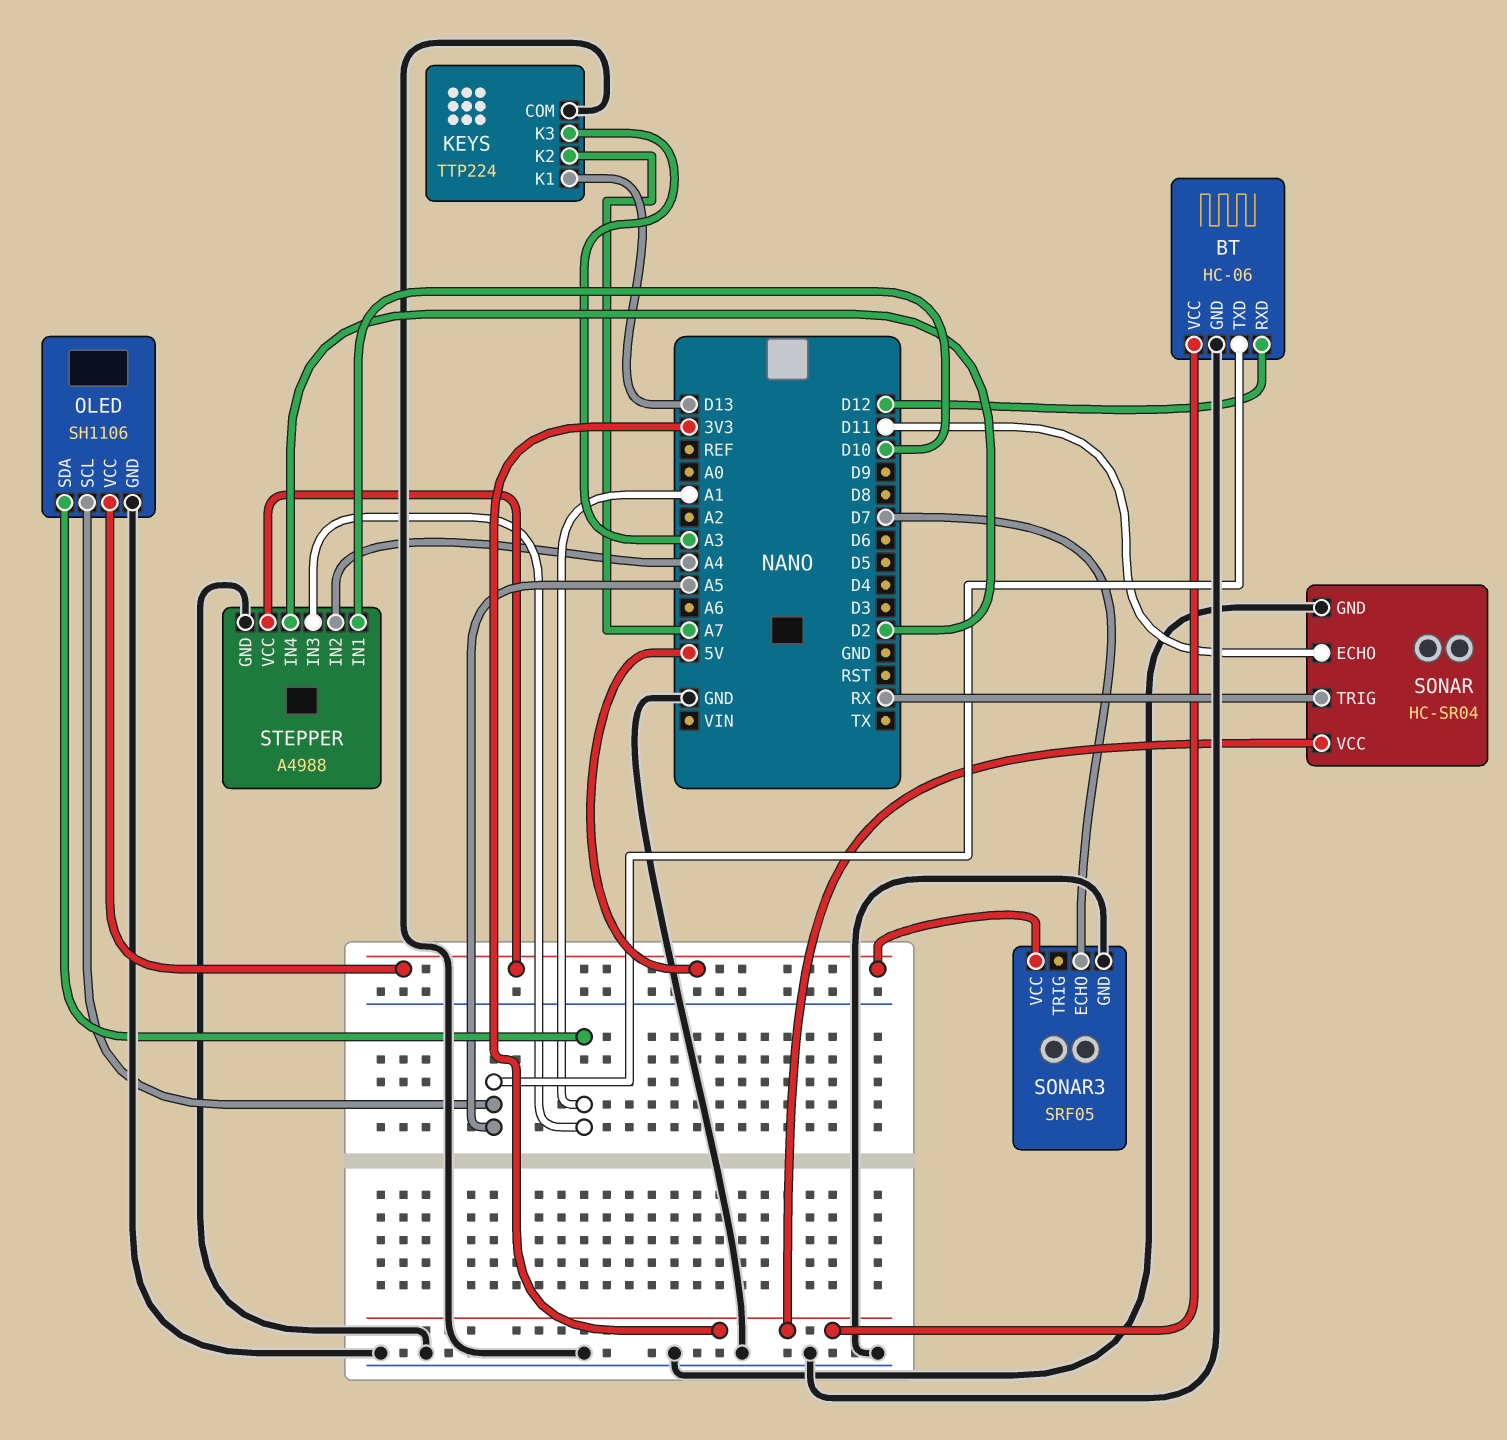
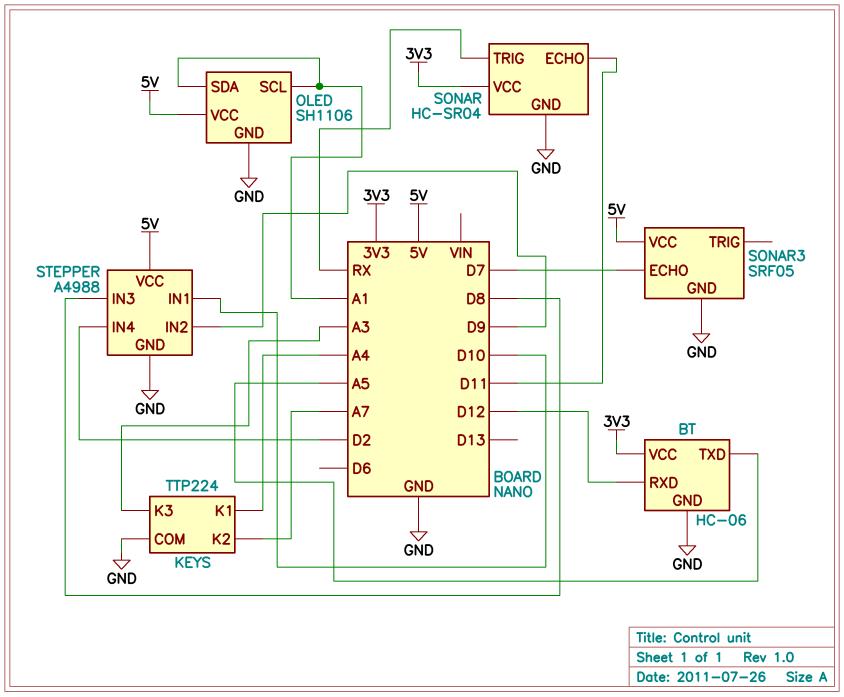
KEYS pin K1: D13 -> A4
OLED pin SCL: A5 -> A1
STEPPER pin IN2: A4 -> D9
STEPPER pin IN3: A1 -> D8

